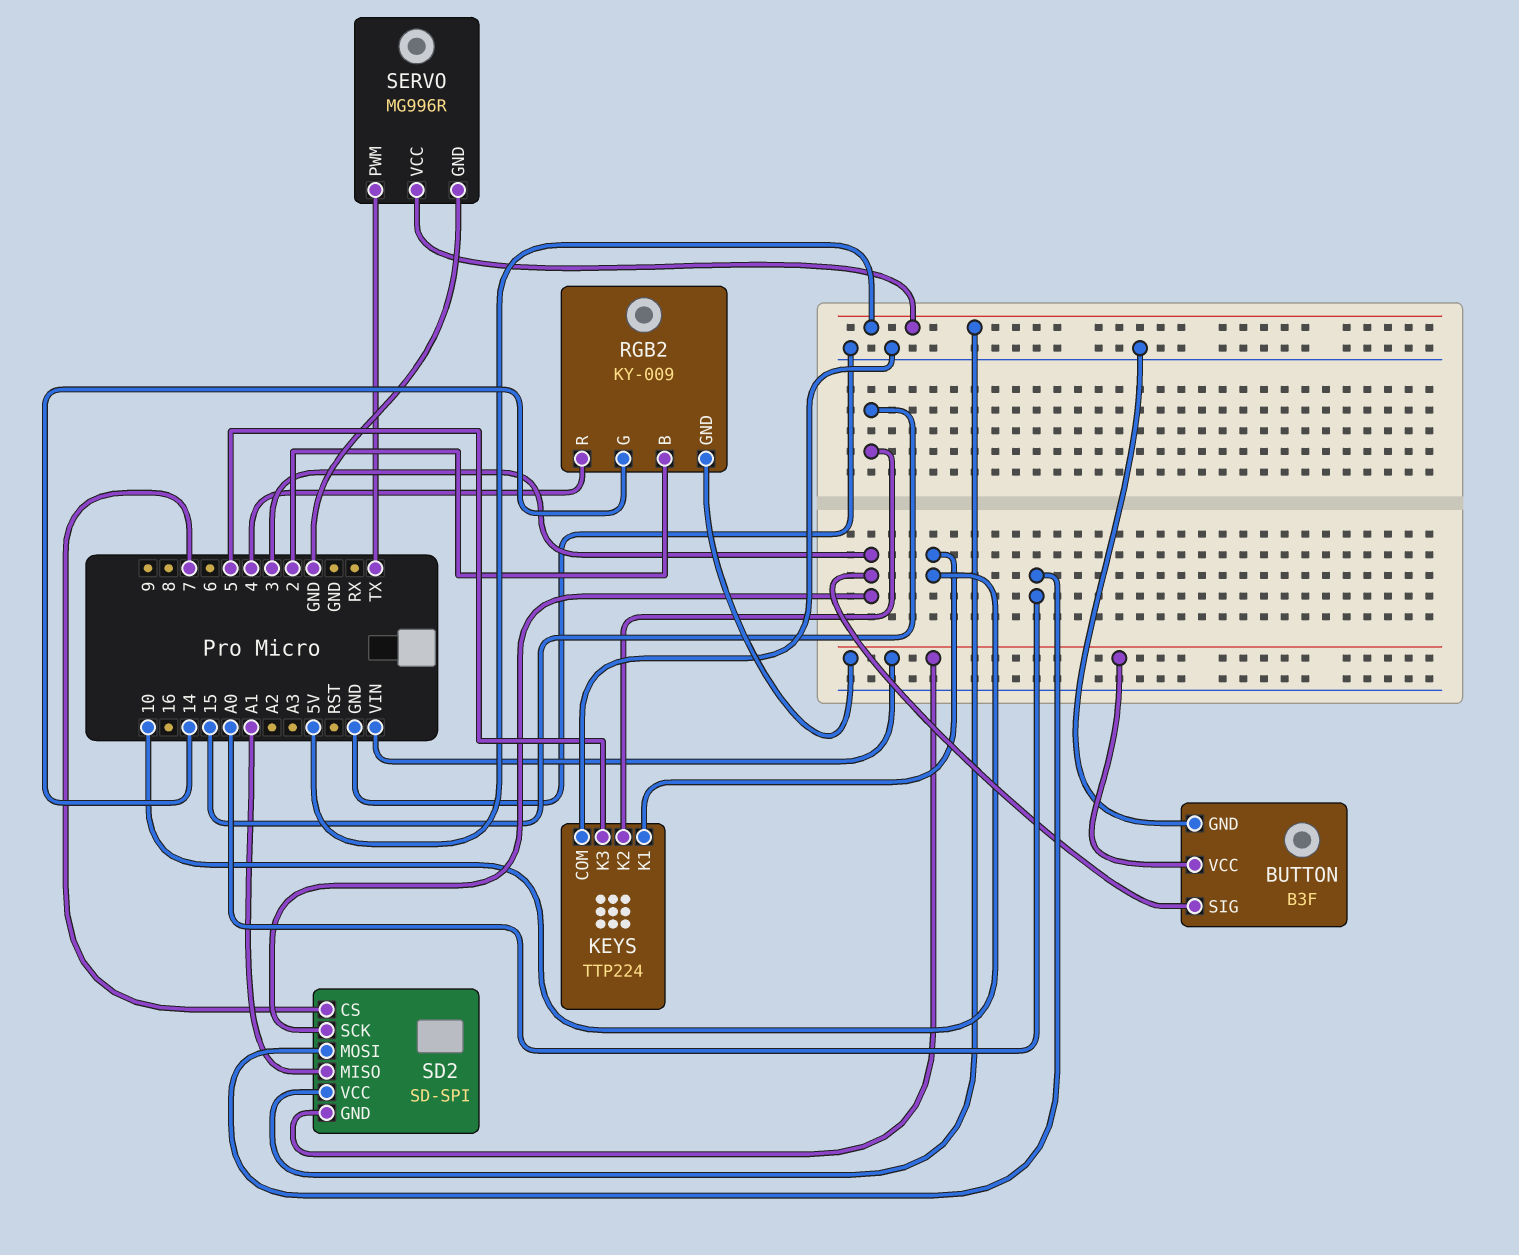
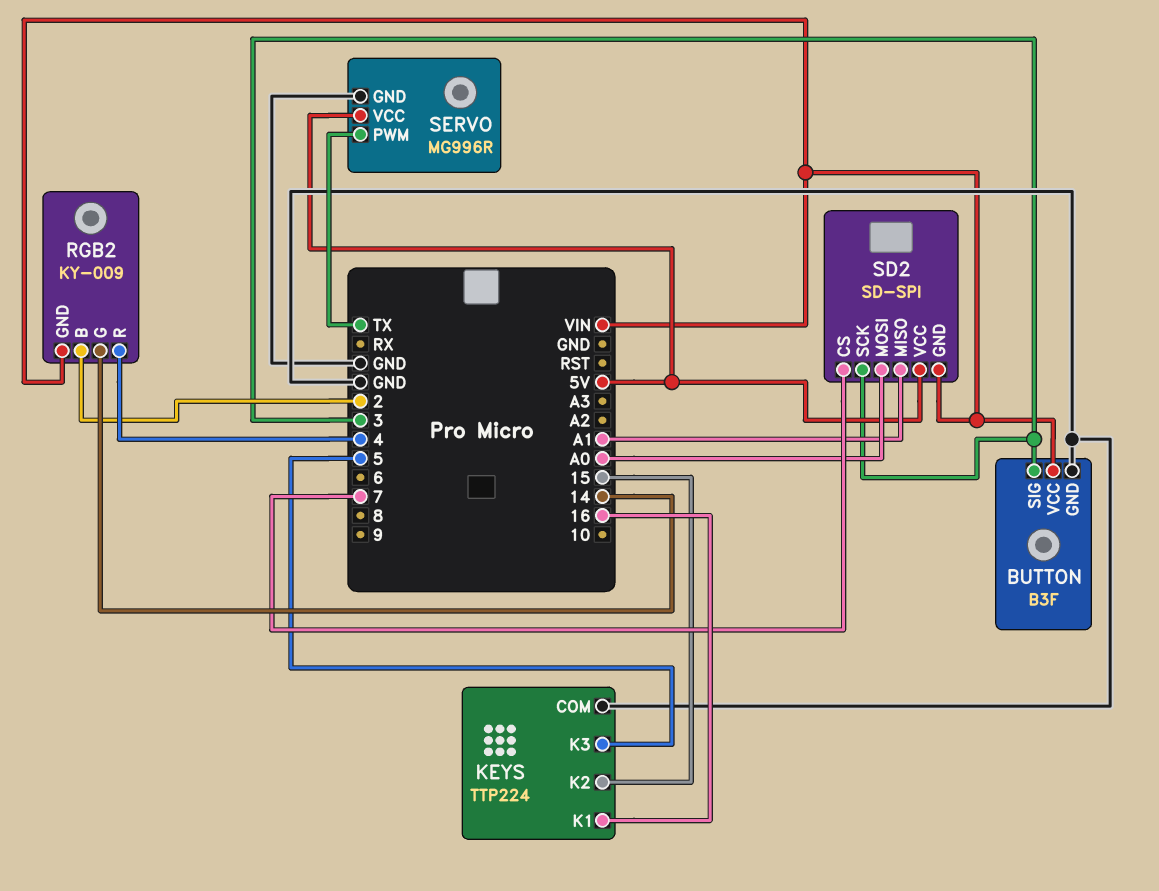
KEYS pin K1: 10 -> 16

